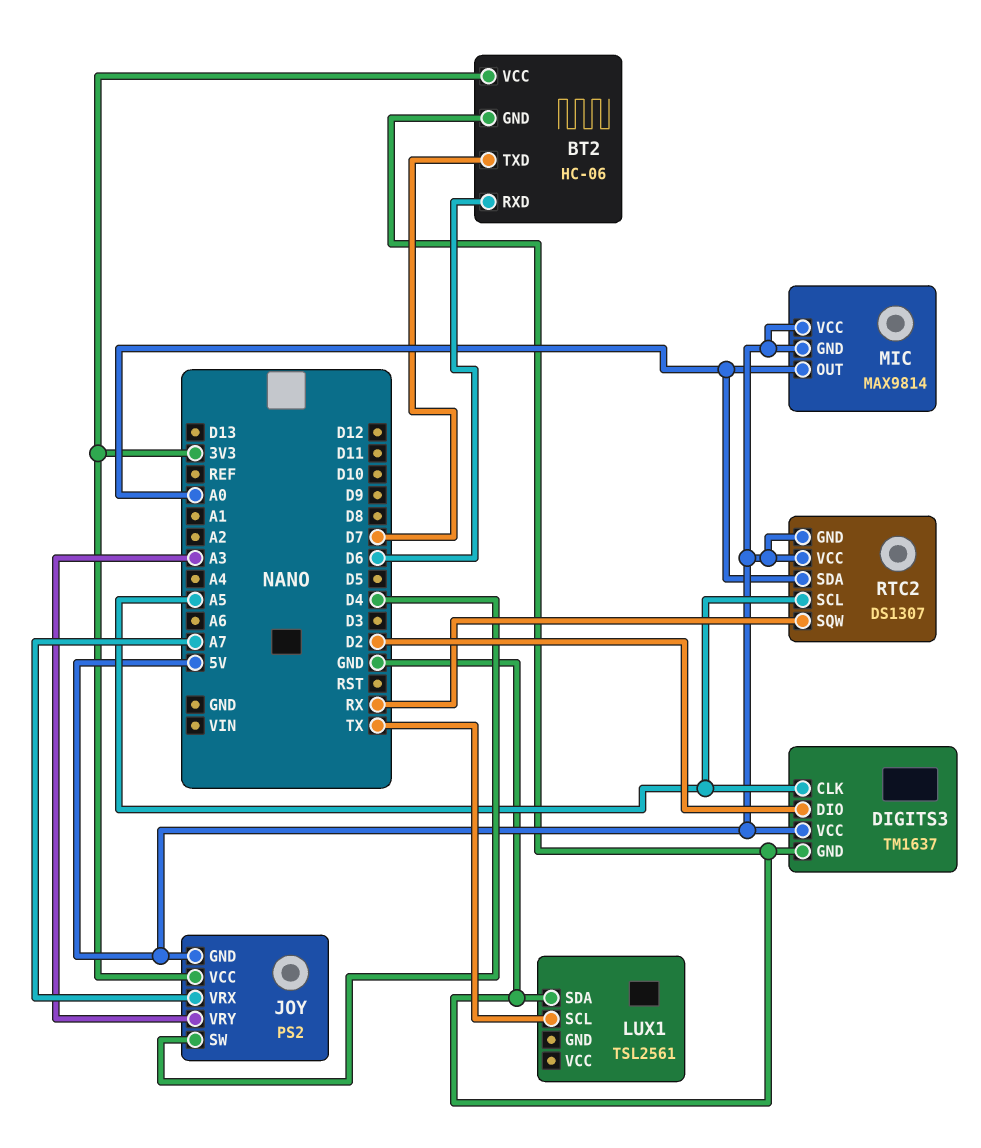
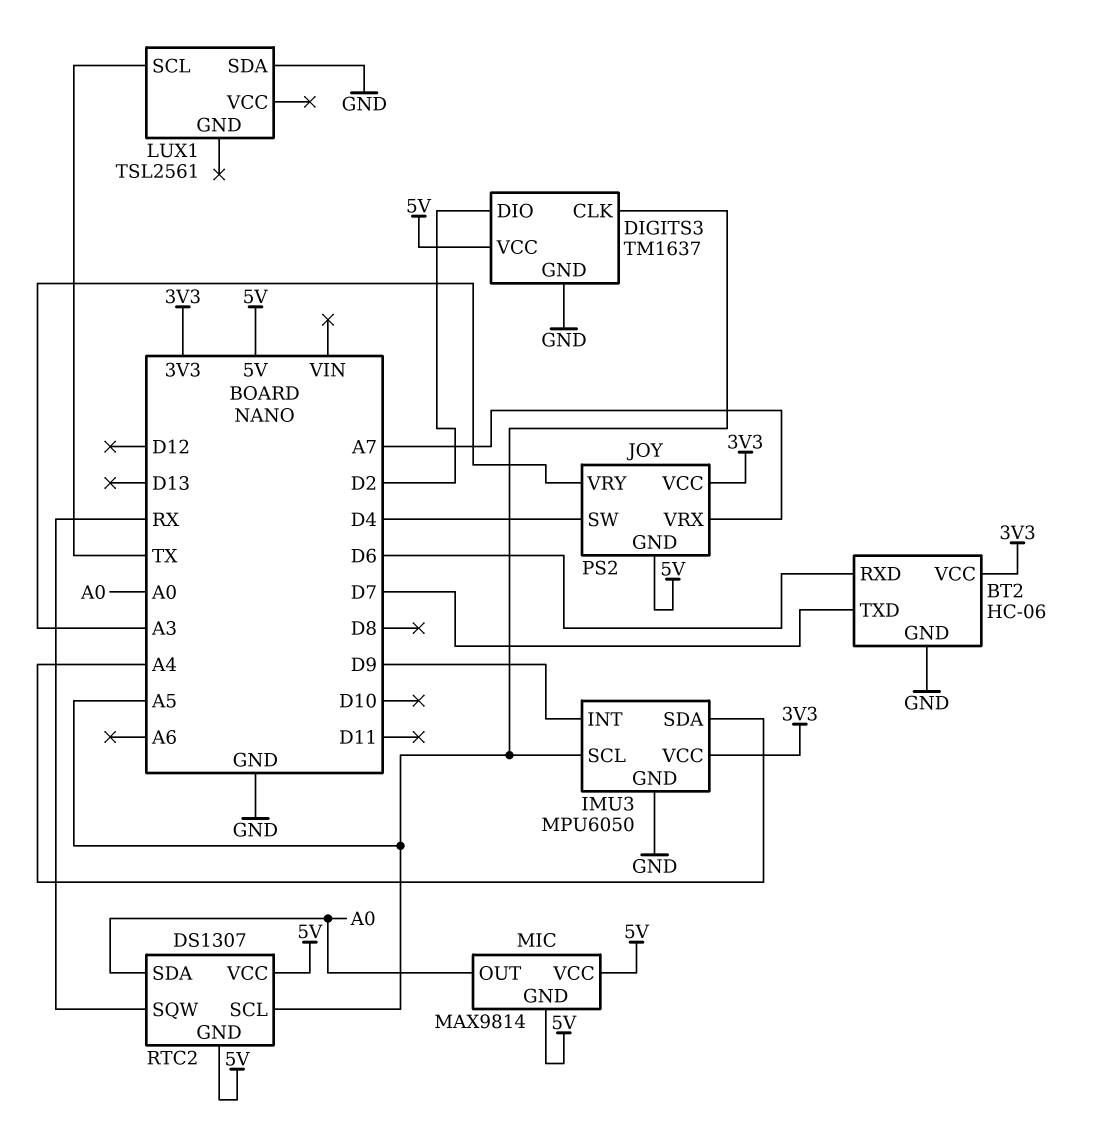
IMU3: none -> MPU6050
IMU3 pin GND: none -> GND
IMU3 pin INT: none -> D9
IMU3 pin SCL: none -> A5
IMU3 pin SDA: none -> A4
IMU3 pin VCC: none -> 3V3

